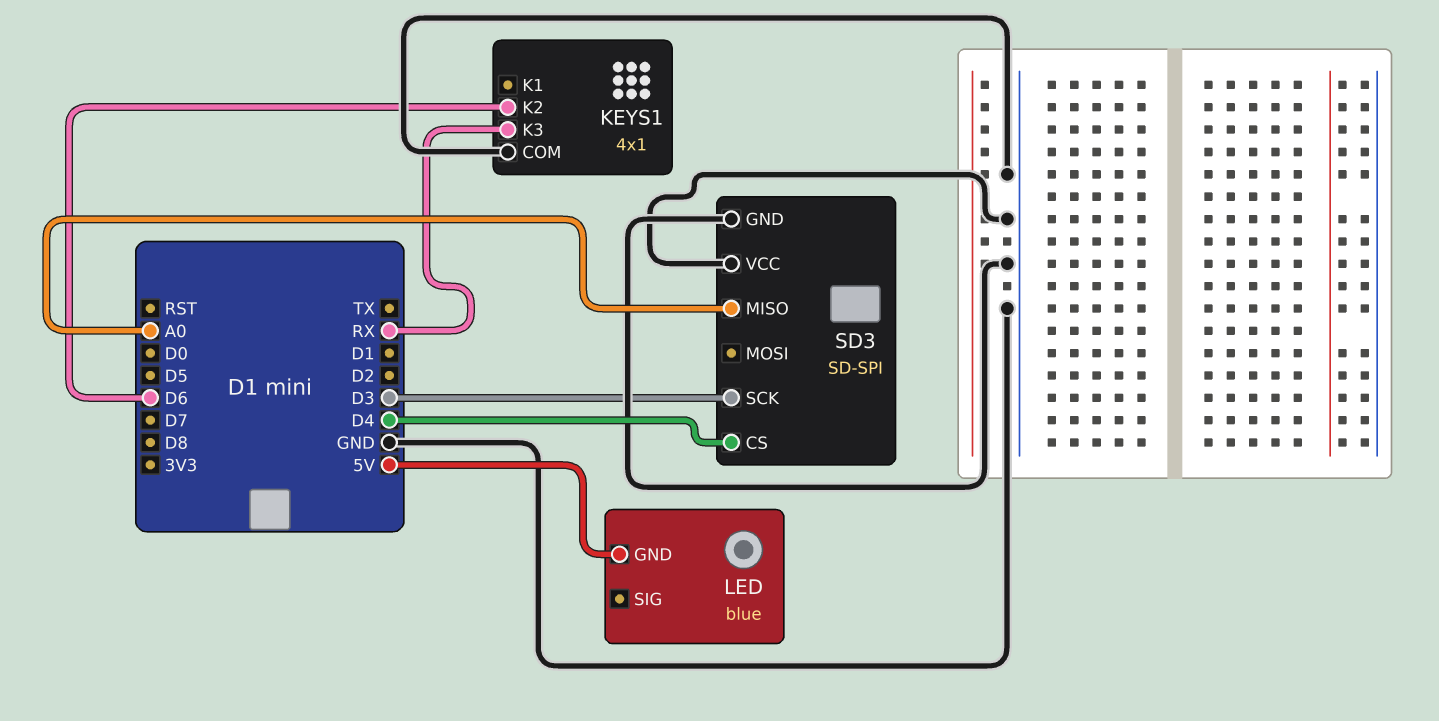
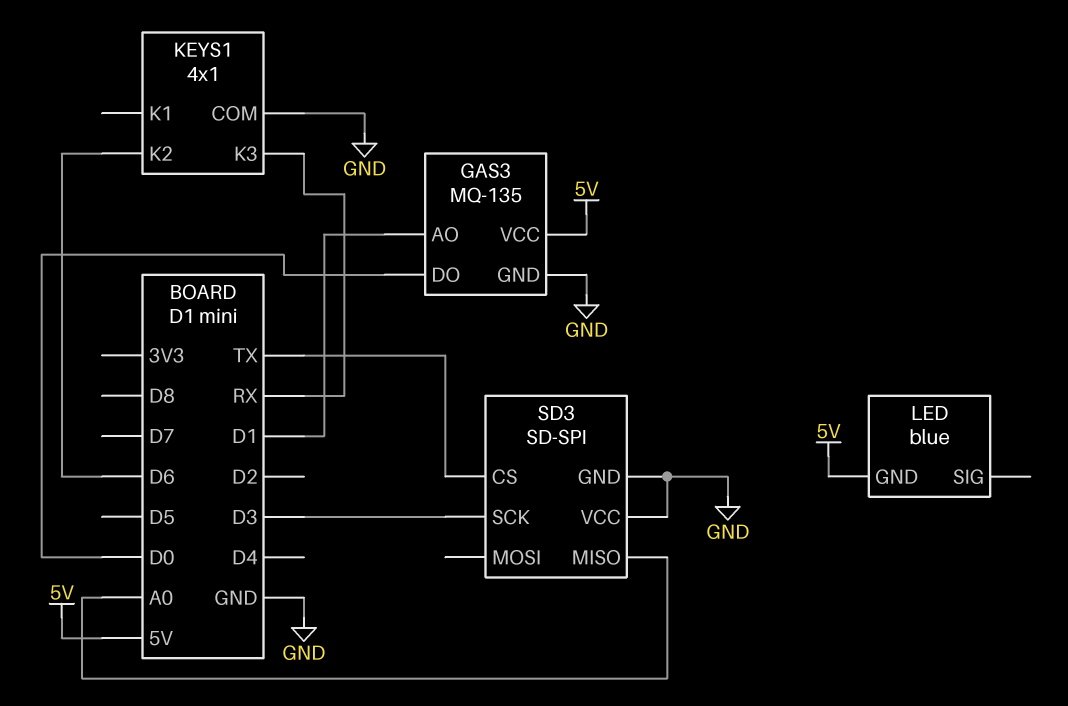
GAS3: none -> MQ-135
GAS3 pin AO: none -> D1
GAS3 pin DO: none -> D0
GAS3 pin GND: none -> GND
GAS3 pin VCC: none -> 5V
SD3 pin CS: D4 -> TX

